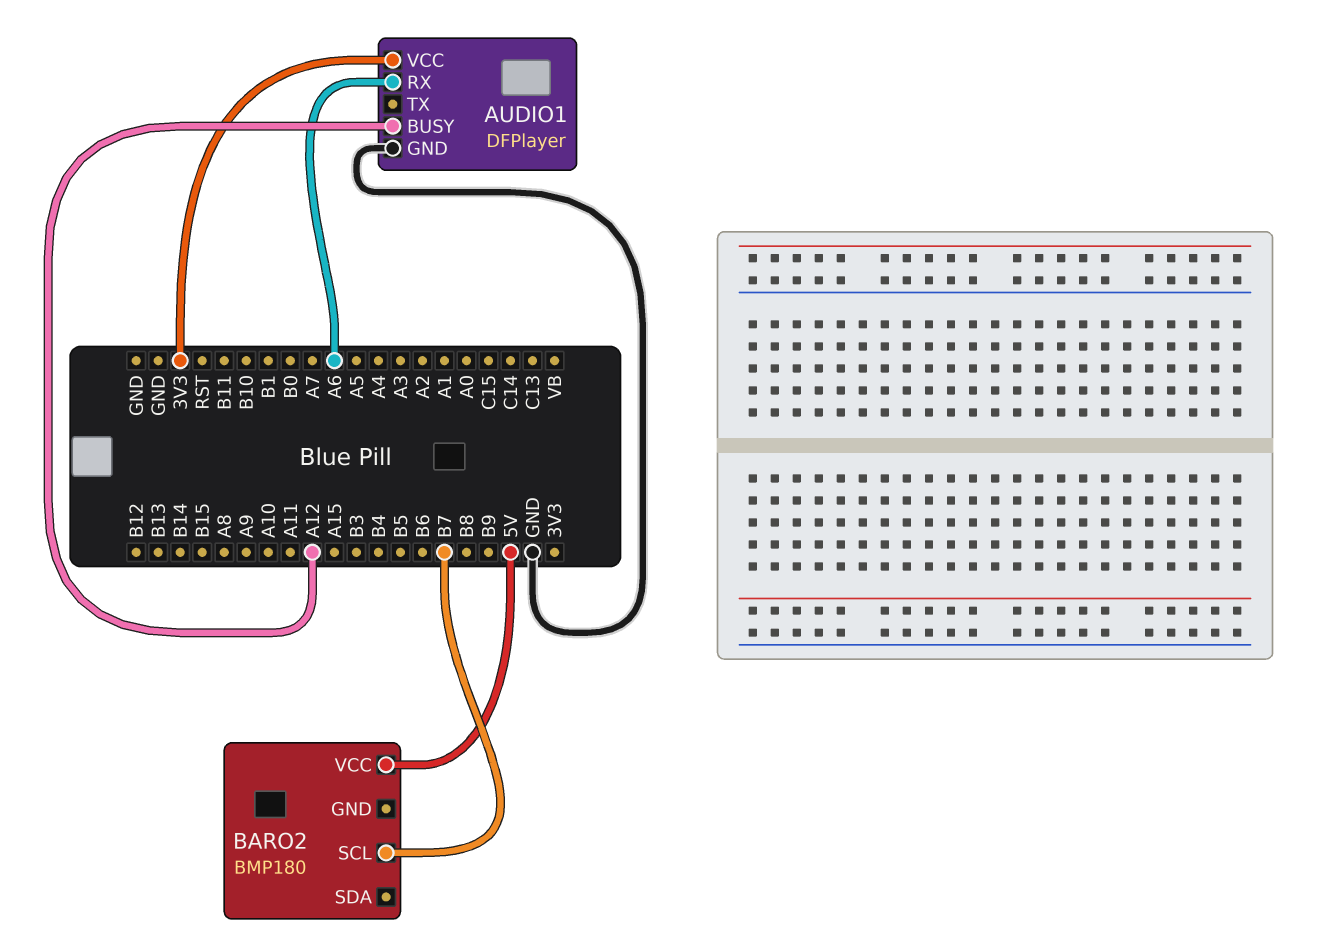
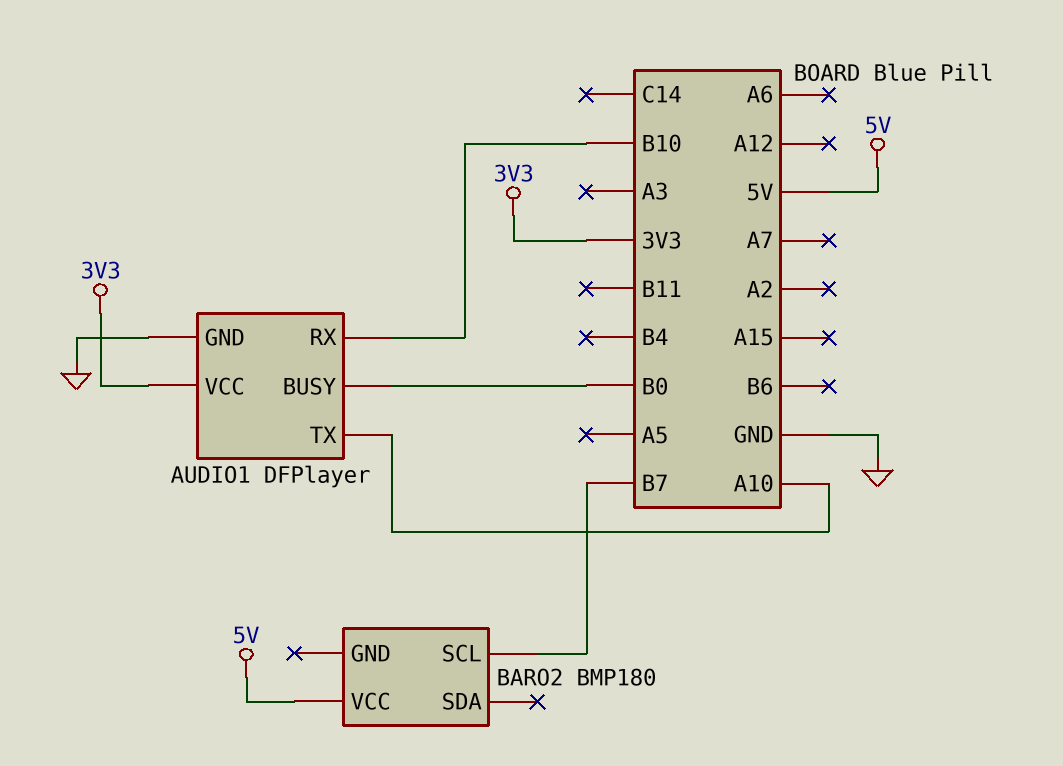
AUDIO1 pin BUSY: A12 -> B0
AUDIO1 pin RX: A6 -> B10
AUDIO1 pin TX: none -> A10

